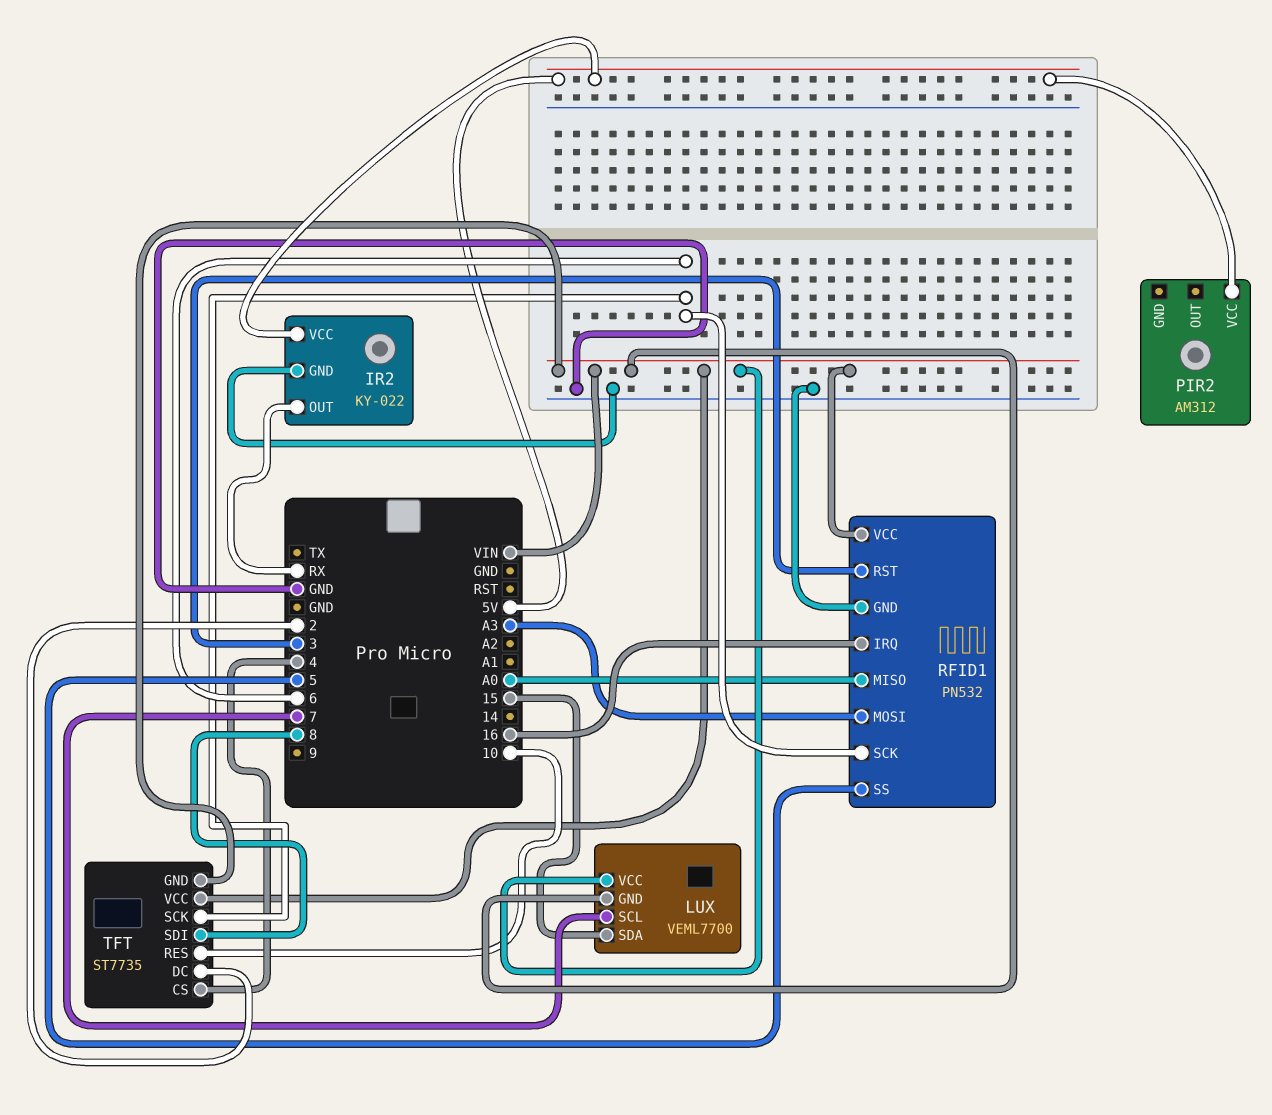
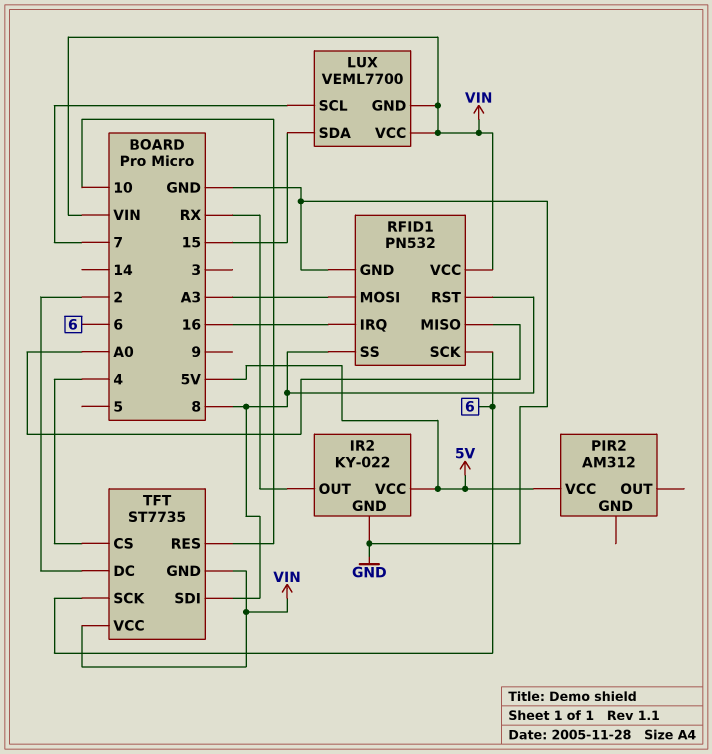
RFID1 pin RST: 3 -> 8
RFID1 pin SS: 5 -> 8

